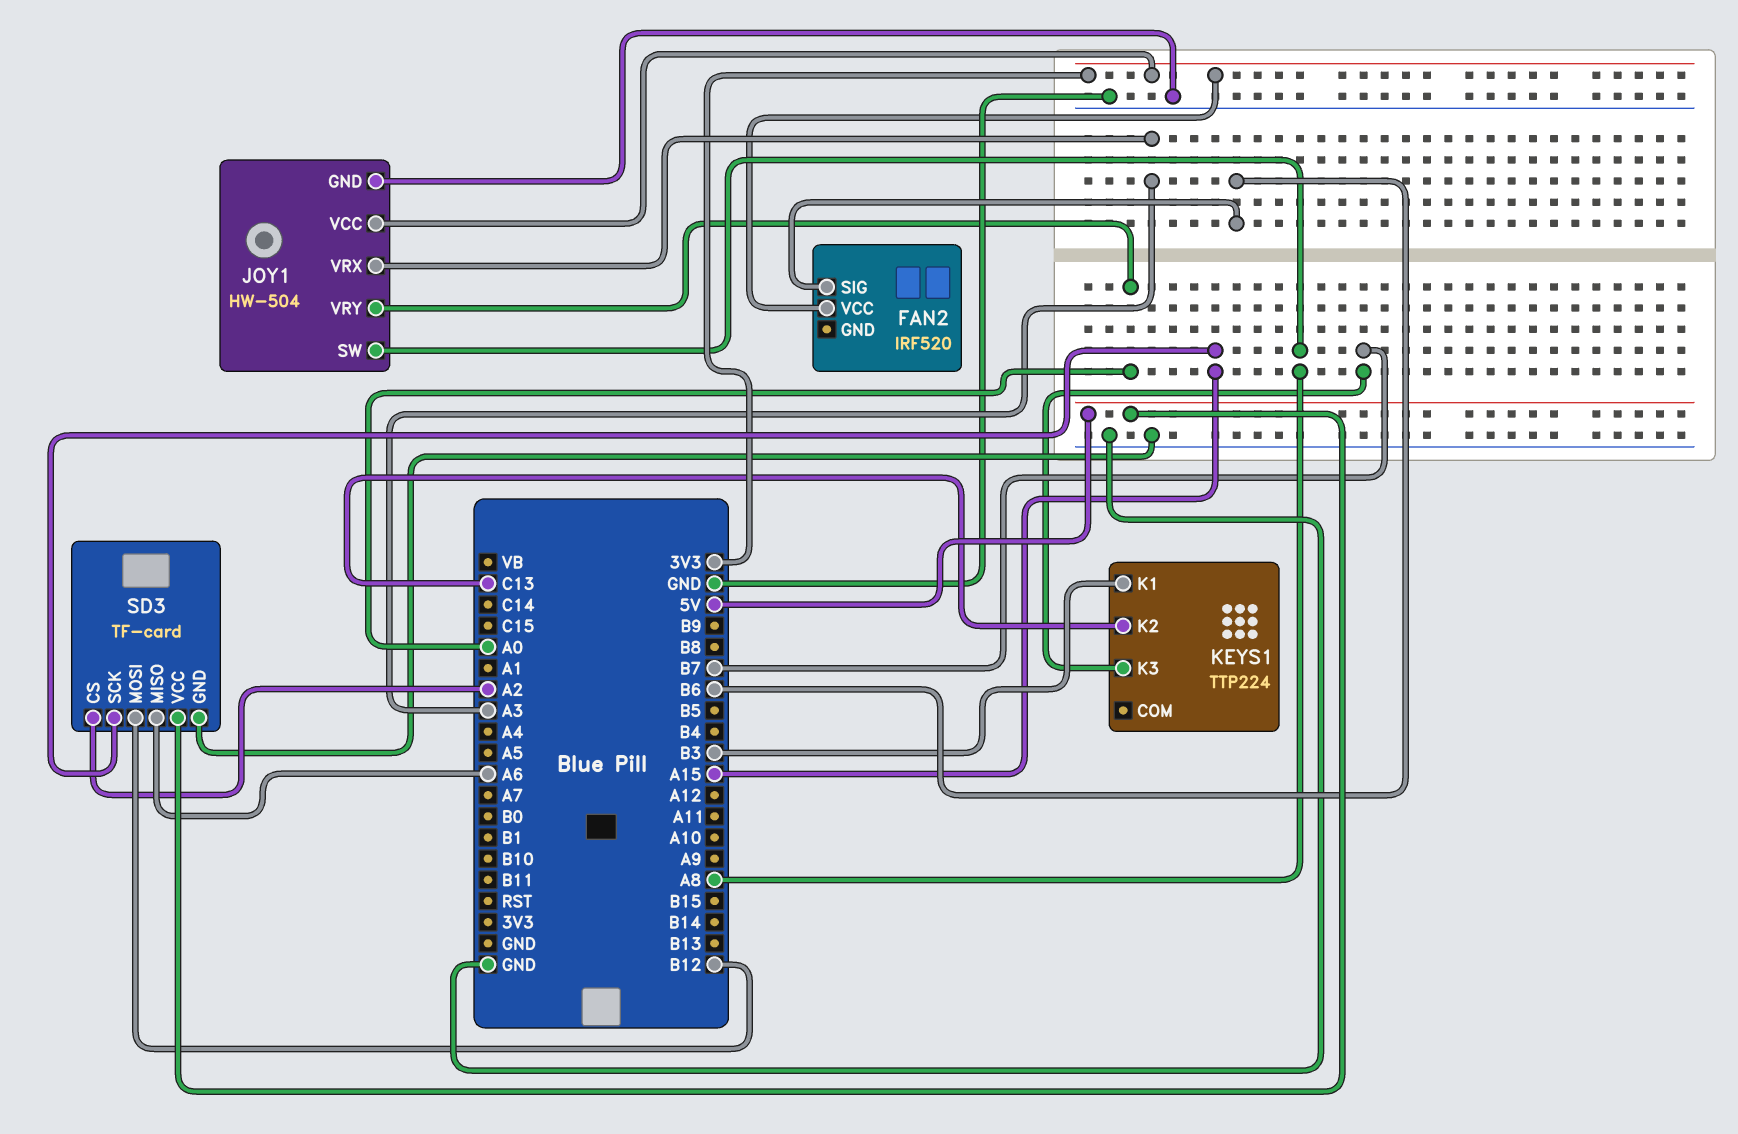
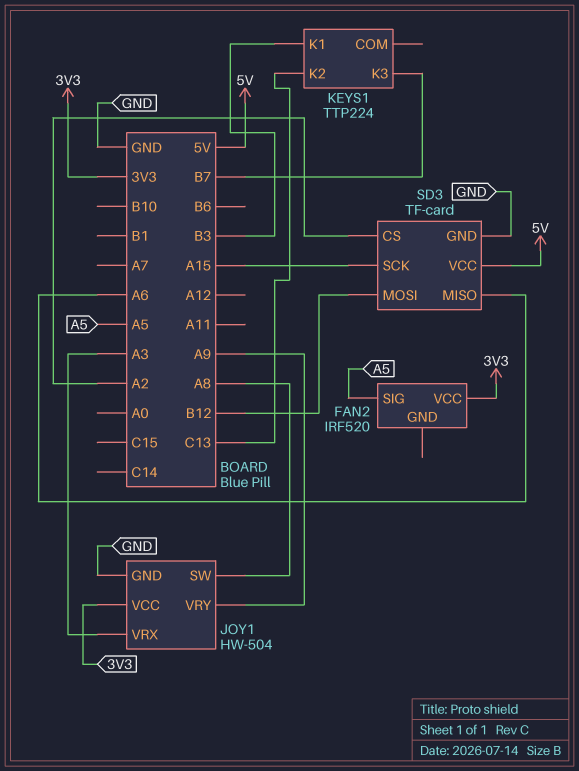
FAN2 pin SIG: B6 -> A5
JOY1 pin VRY: A0 -> A9

